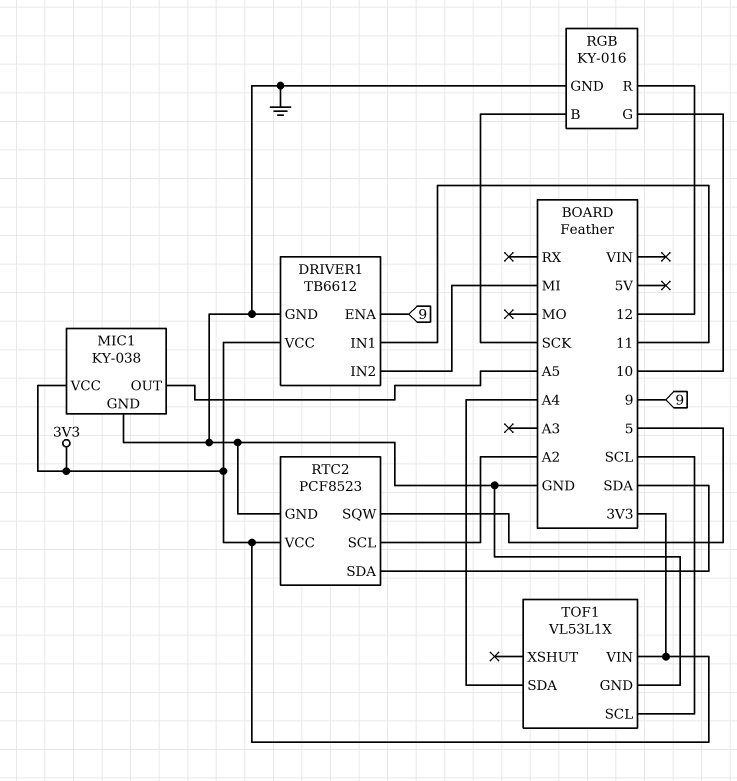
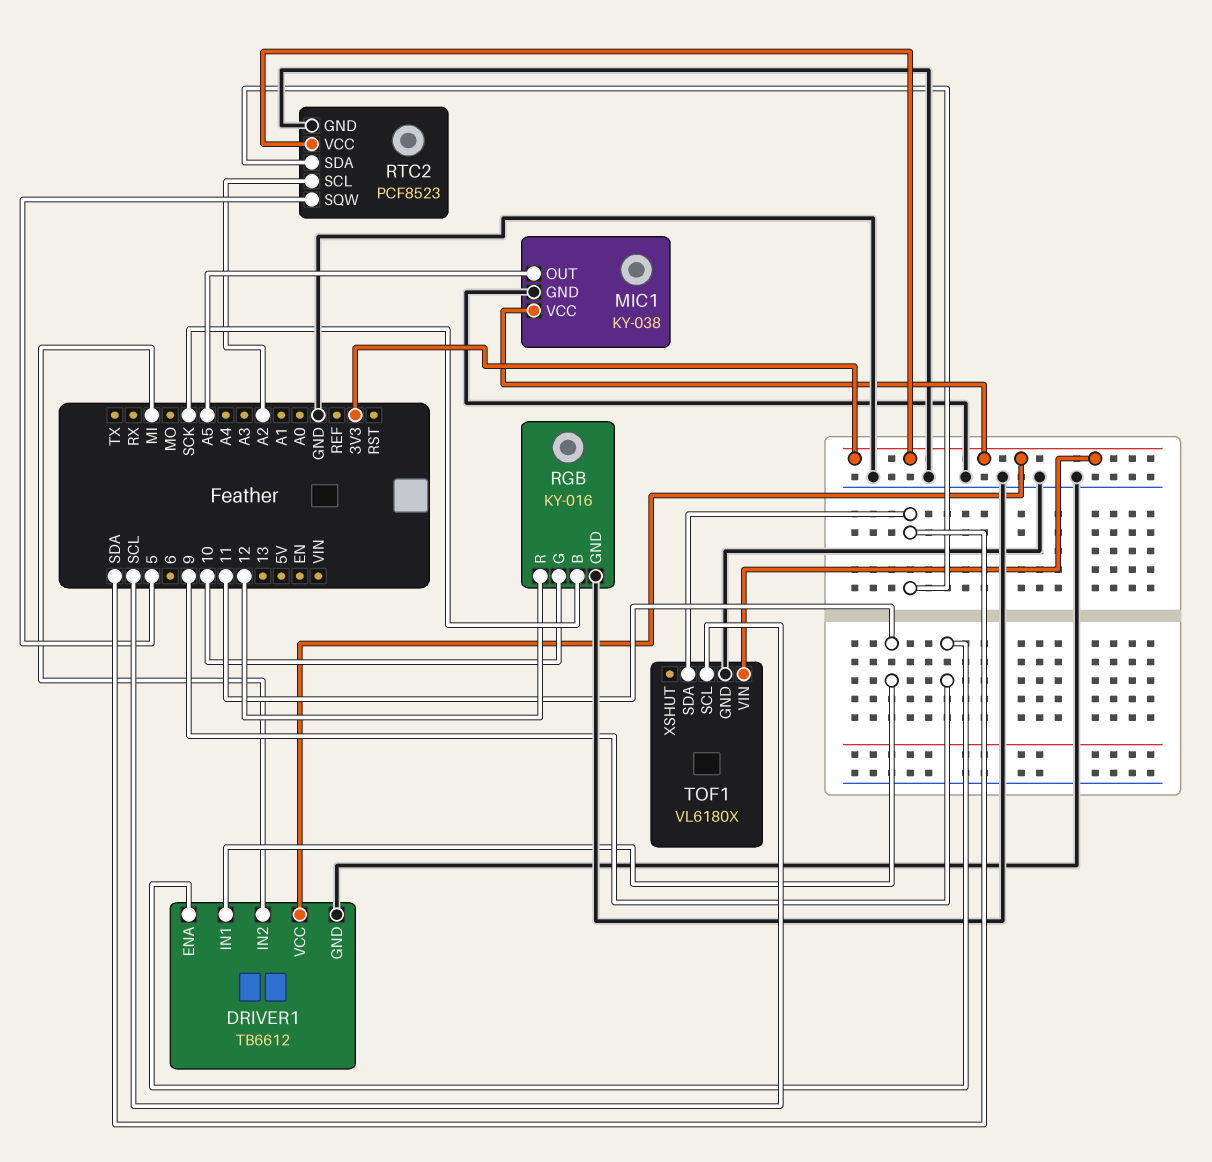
TOF1: VL53L1X -> VL6180X
TOF1 pin SDA: A4 -> SDA

